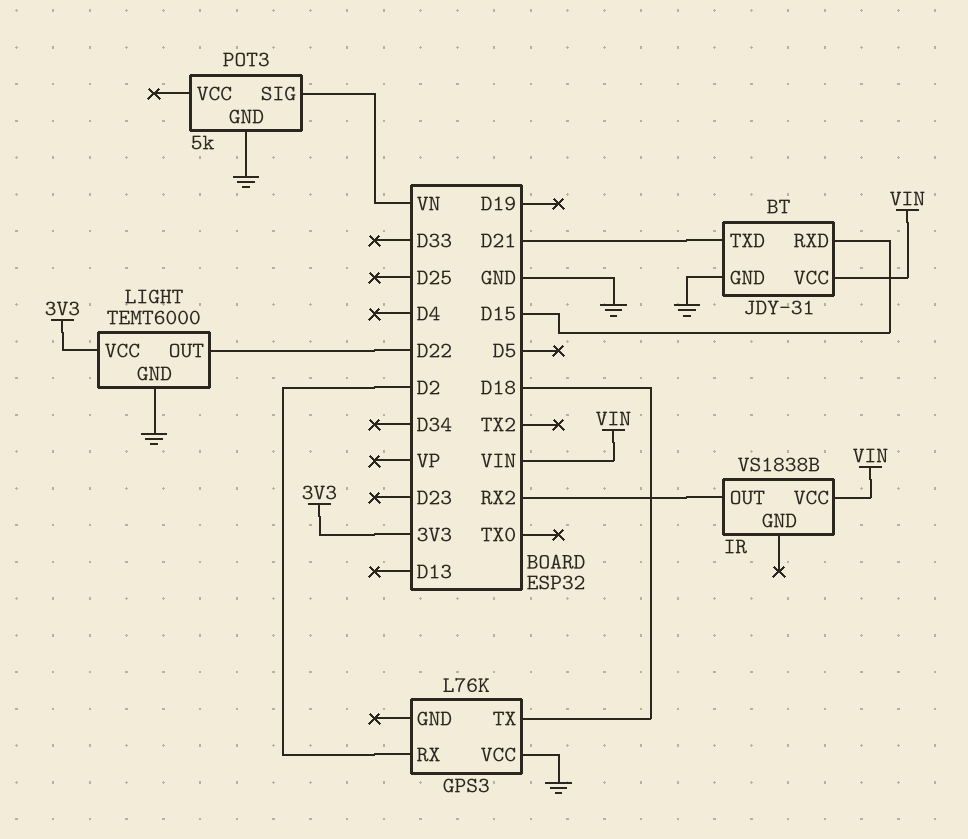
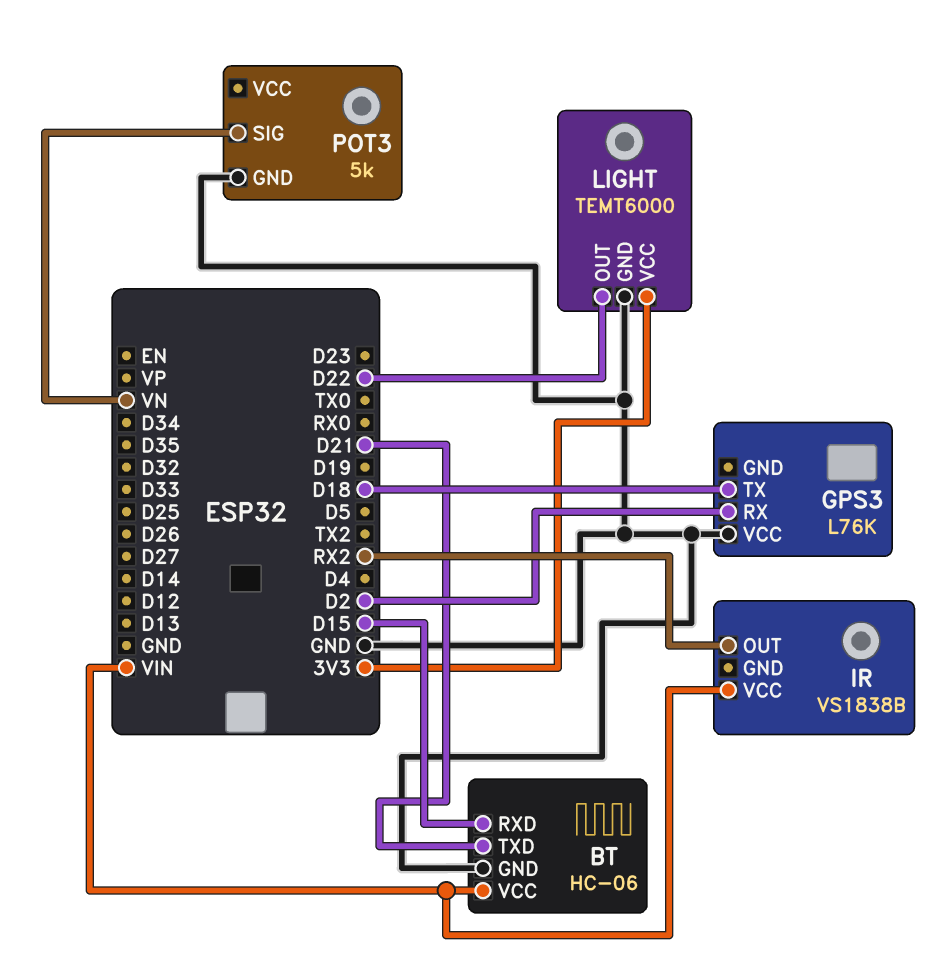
BT: JDY-31 -> HC-06

